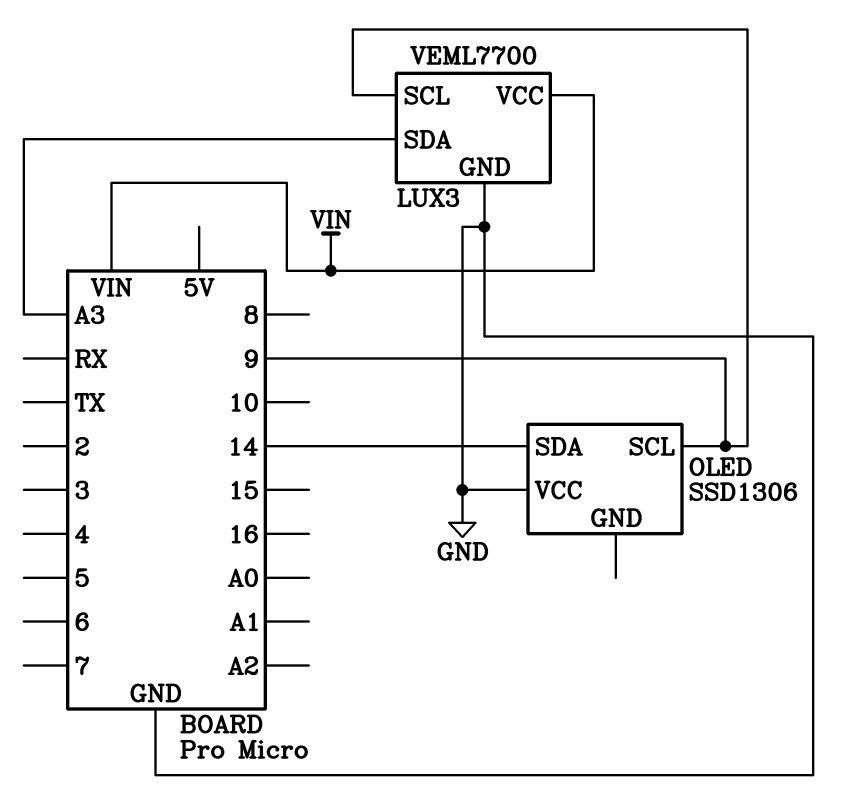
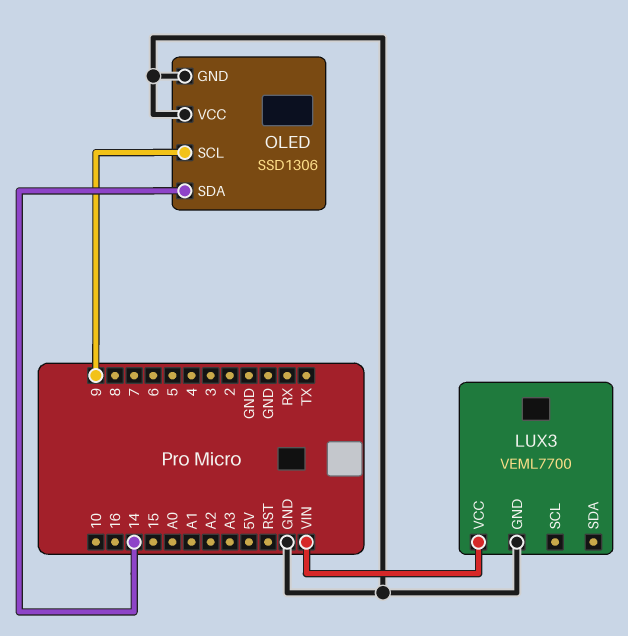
LUX3 pin SCL: 9 -> none
LUX3 pin SDA: A3 -> none
OLED pin GND: none -> GND

